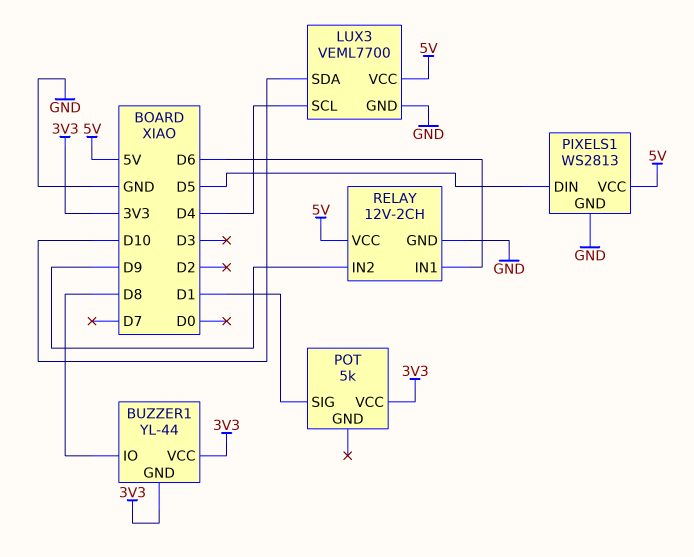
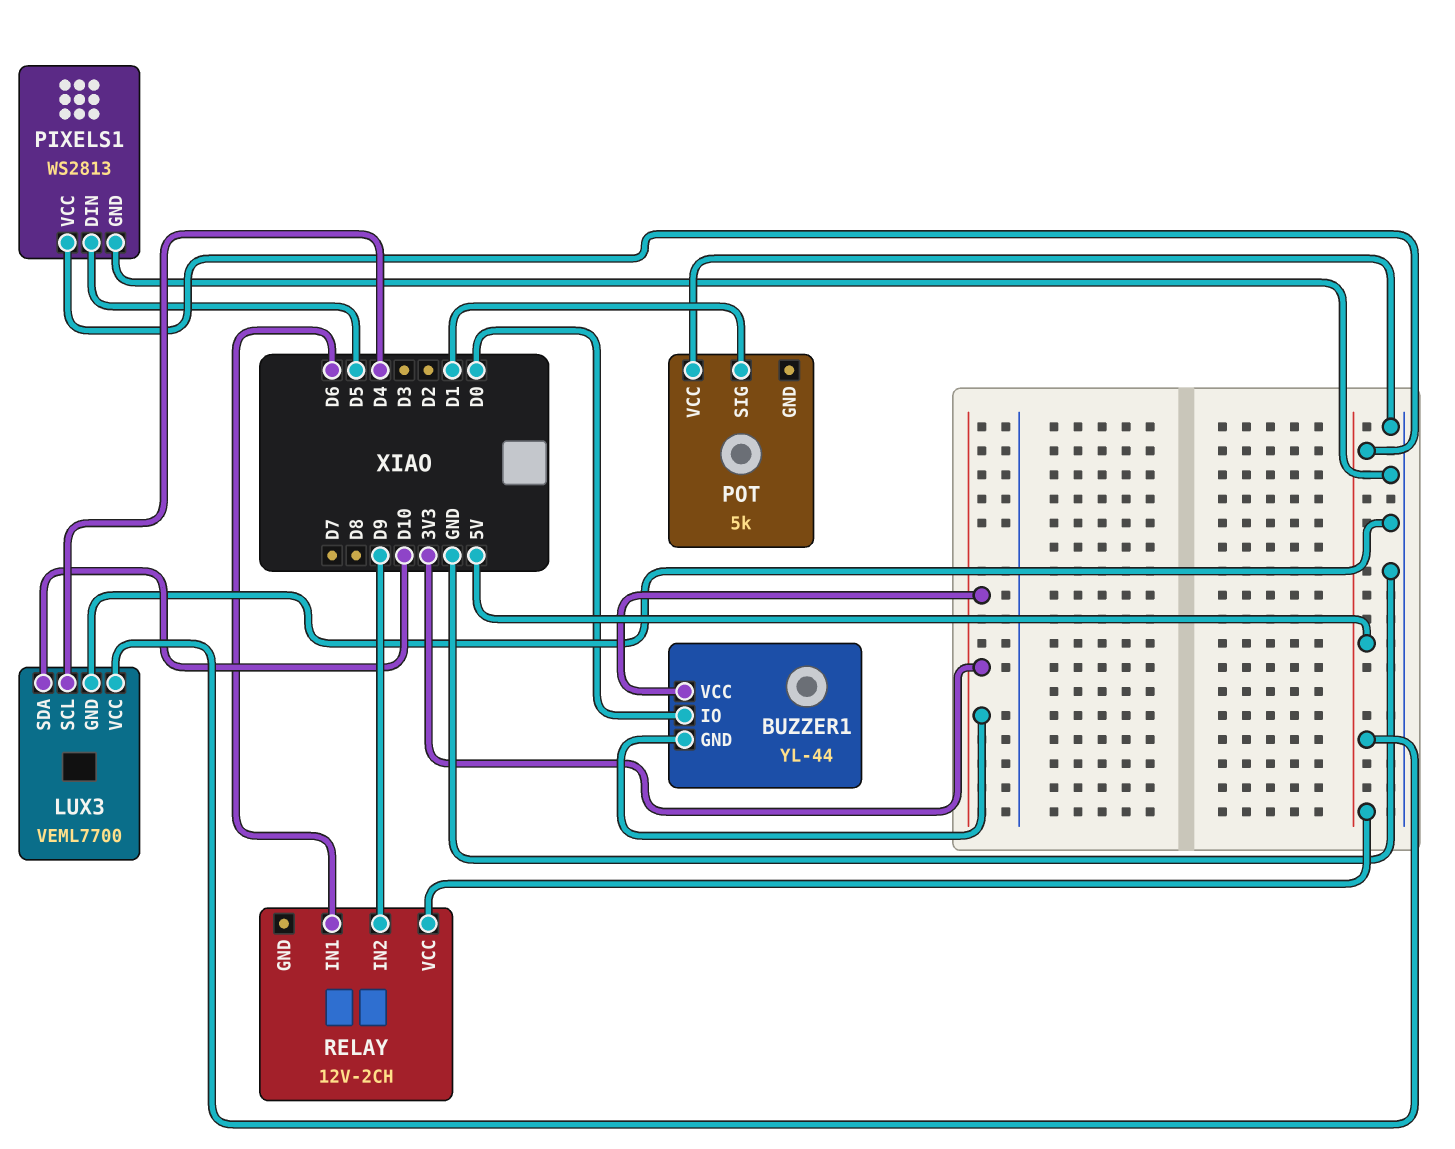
BUZZER1 pin IO: D8 -> D0
POT pin VCC: 3V3 -> GND
RELAY pin GND: GND -> none

